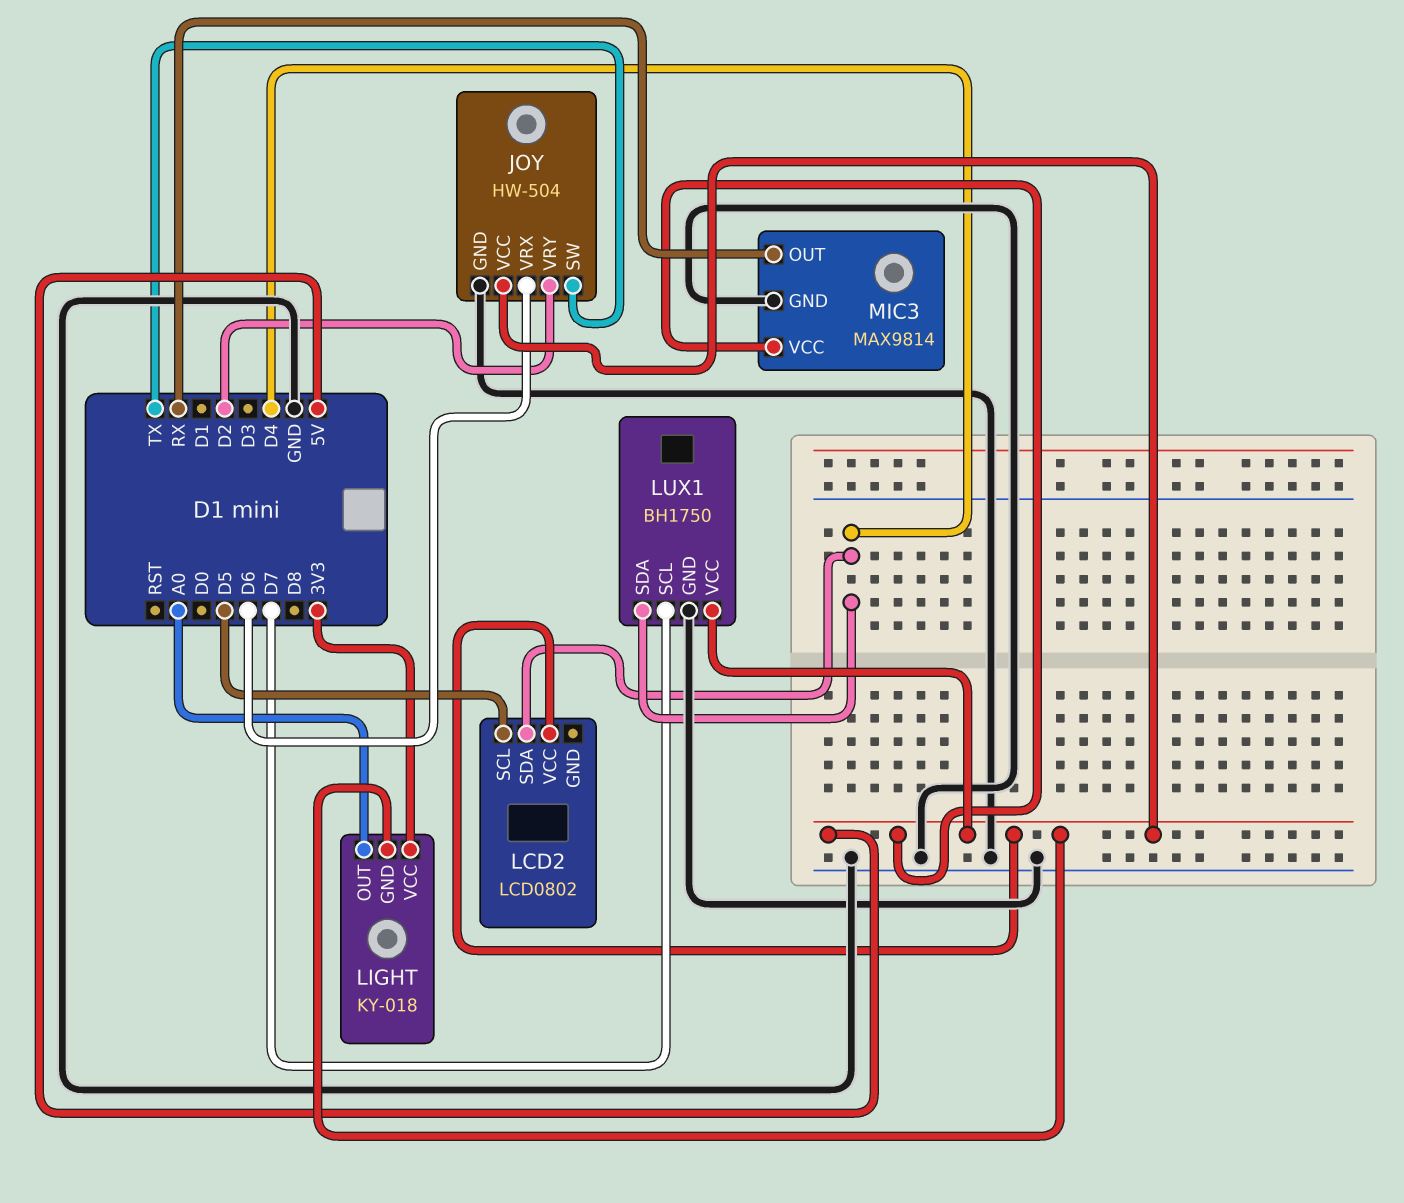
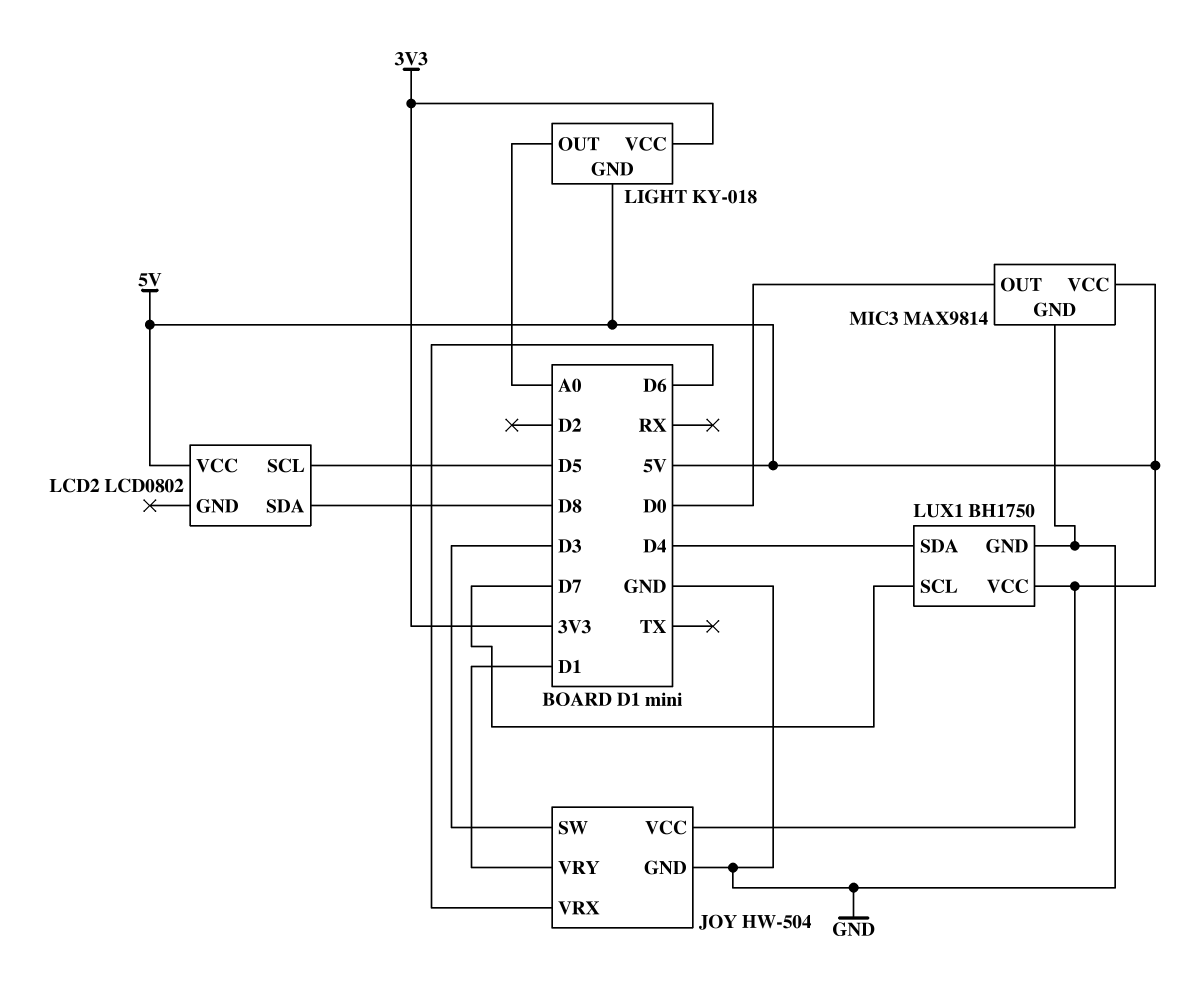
JOY pin SW: TX -> D3
JOY pin VRY: D2 -> D1
LCD2 pin SDA: D4 -> D8
MIC3 pin OUT: RX -> D0

